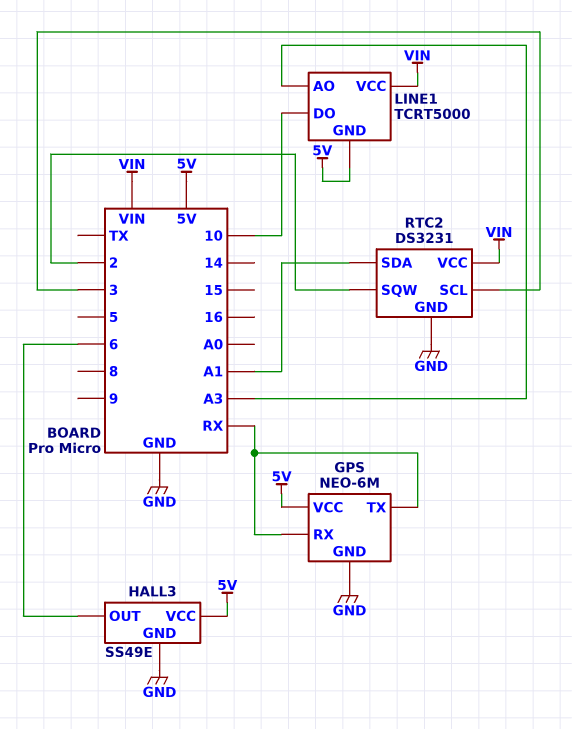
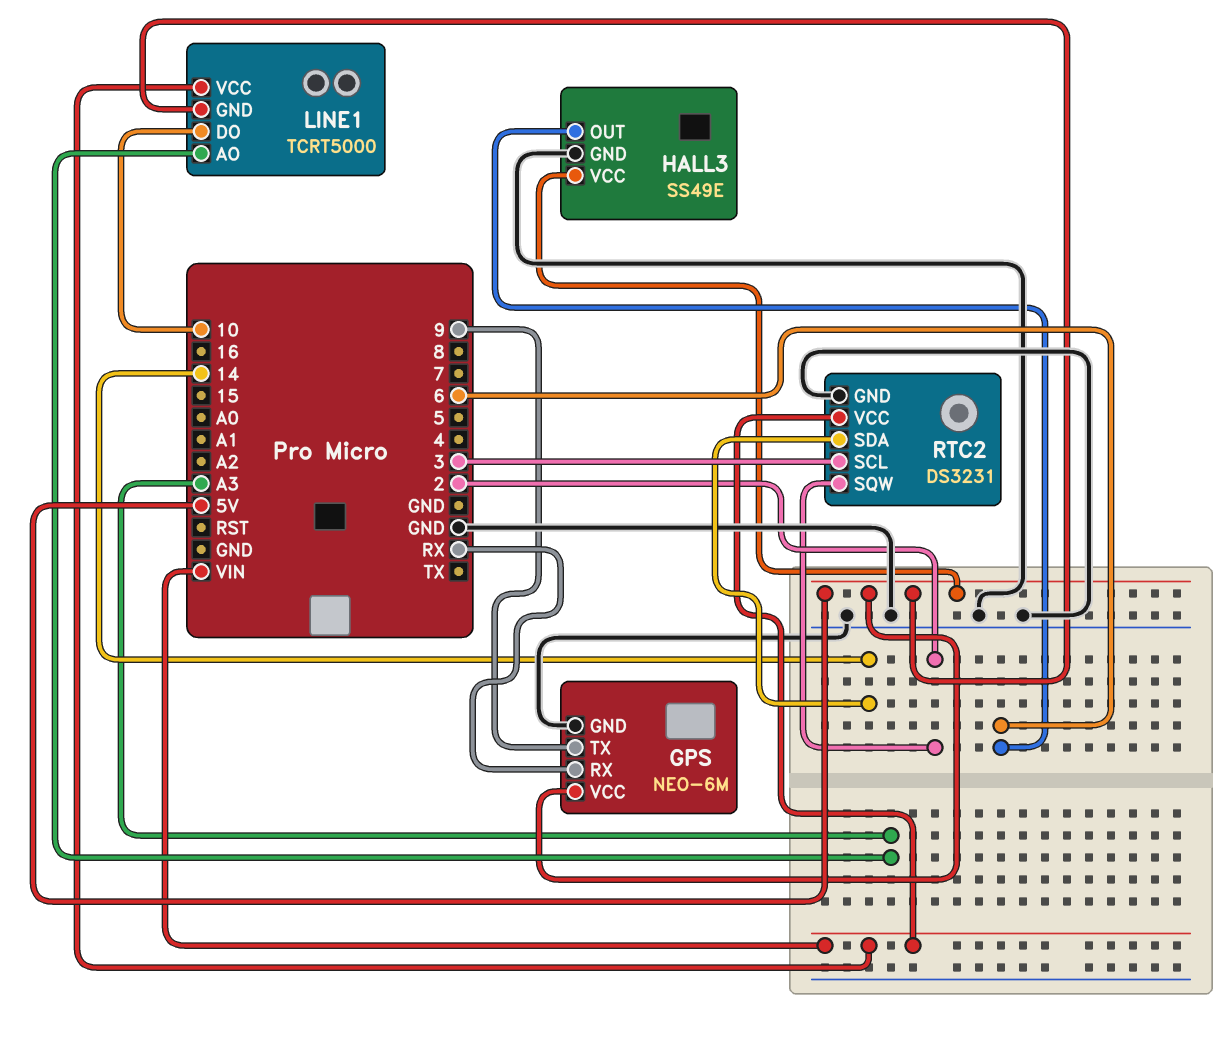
GPS pin TX: RX -> 9
RTC2 pin SDA: A1 -> 14

